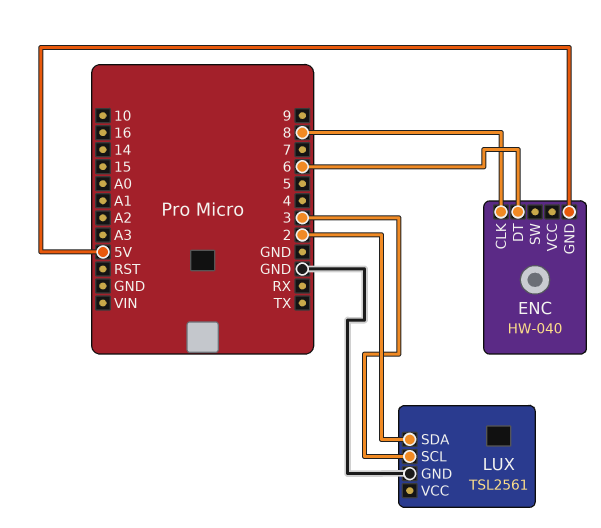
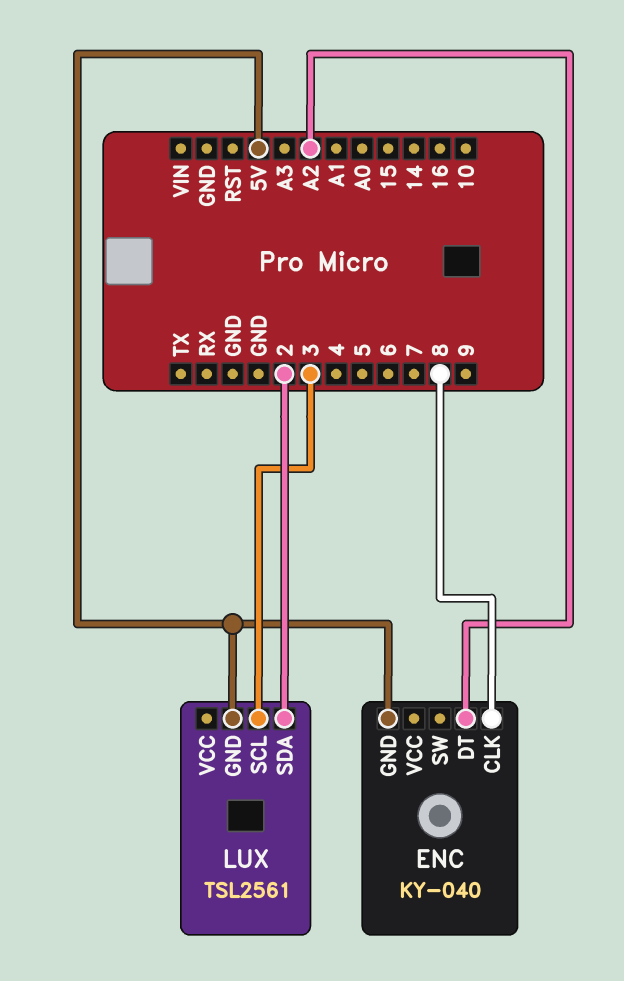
ENC: HW-040 -> KY-040
ENC pin DT: 6 -> A2
LUX pin GND: GND -> 5V

